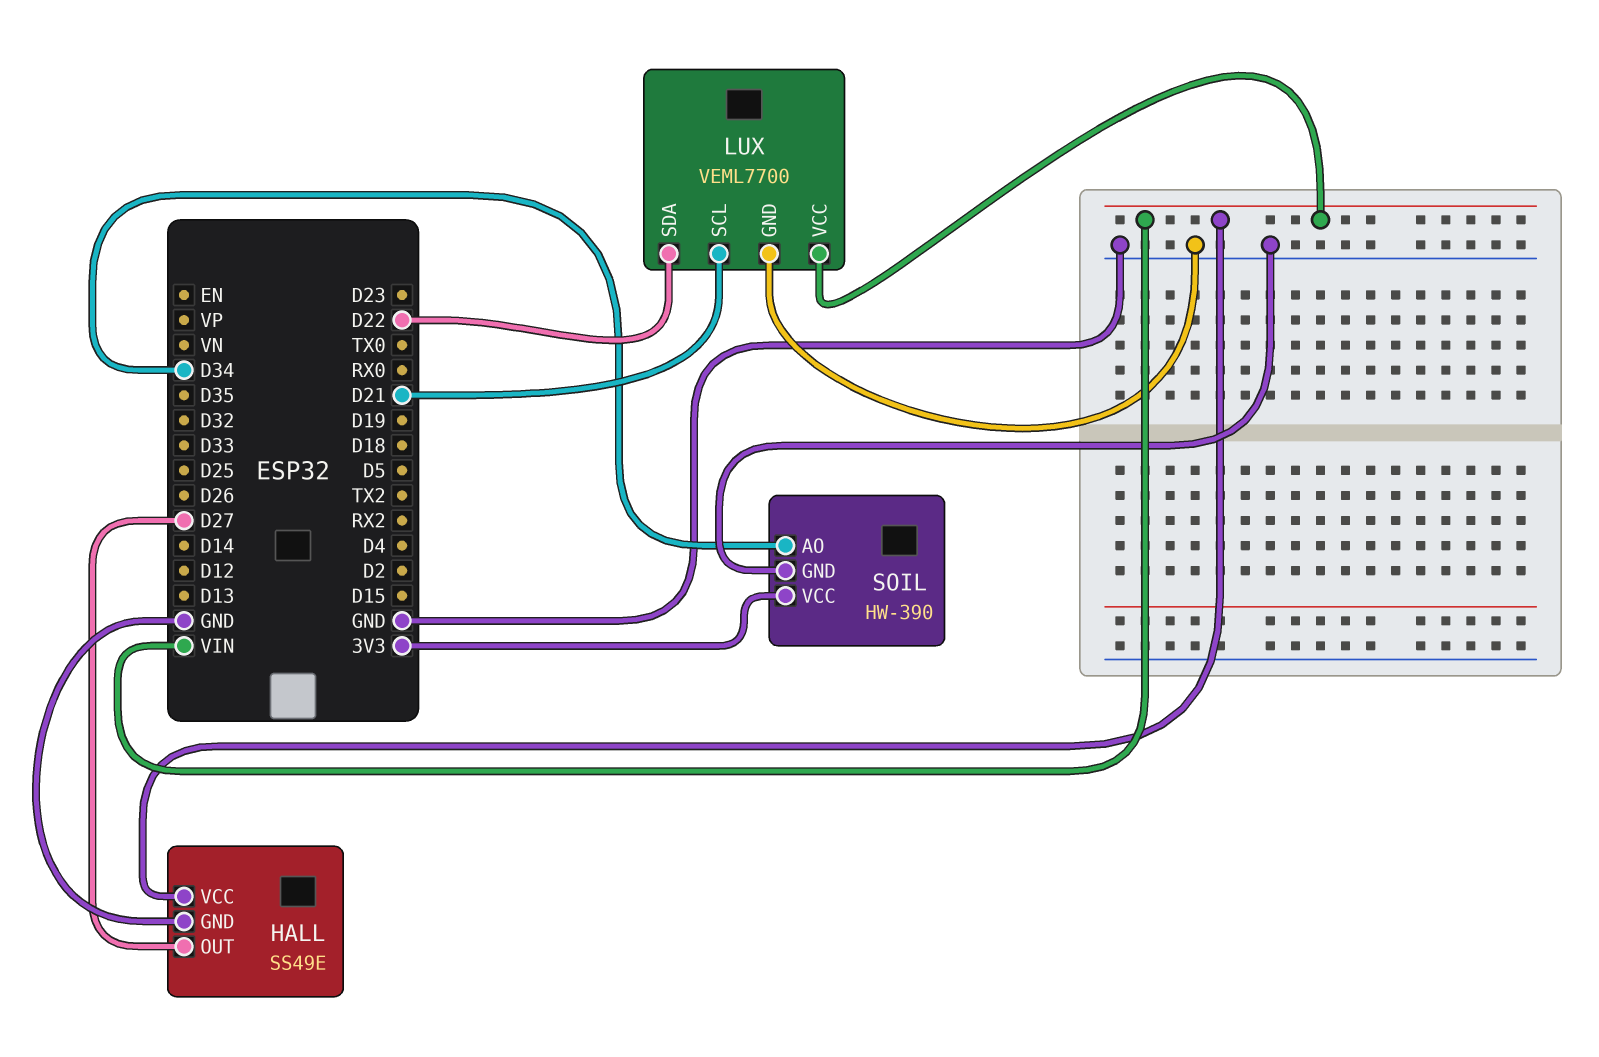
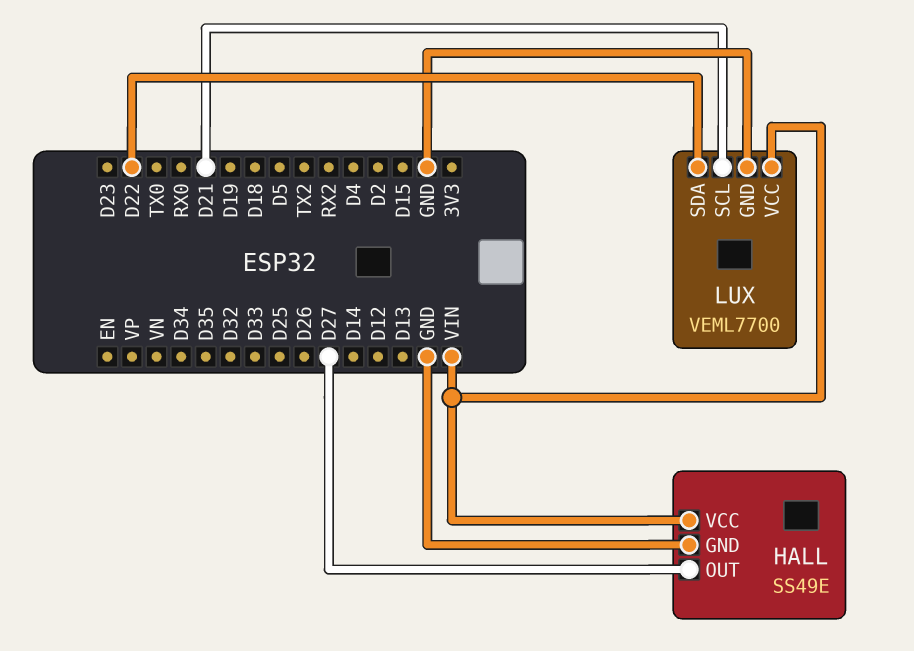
SOIL: HW-390 -> none
SOIL pin AO: D34 -> none
SOIL pin GND: GND -> none
SOIL pin VCC: 3V3 -> none

